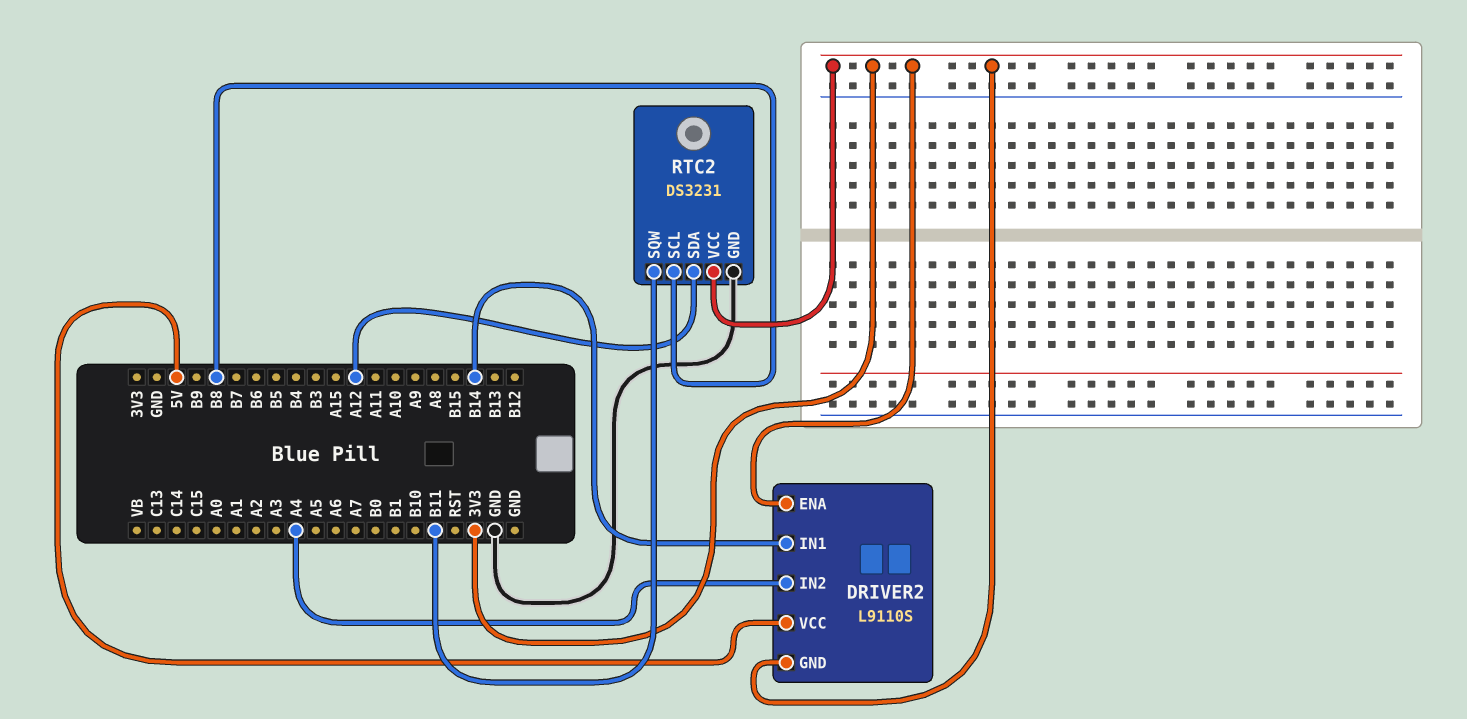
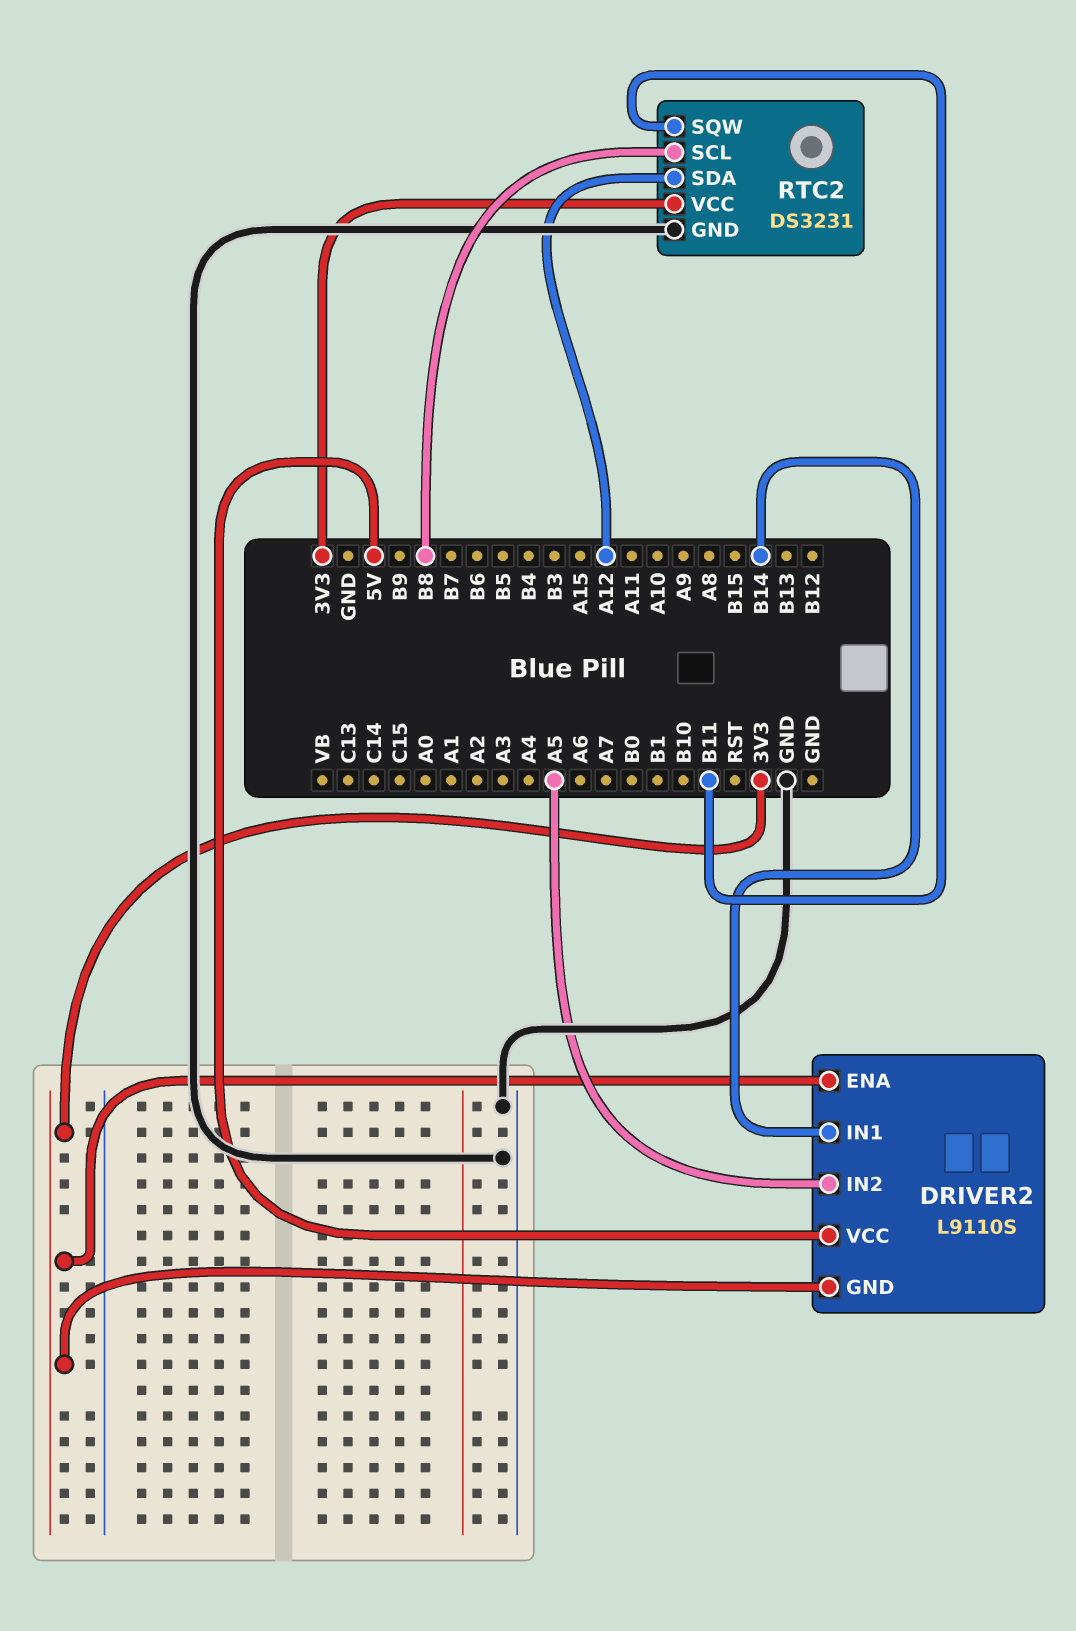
DRIVER2 pin IN2: A4 -> A5

